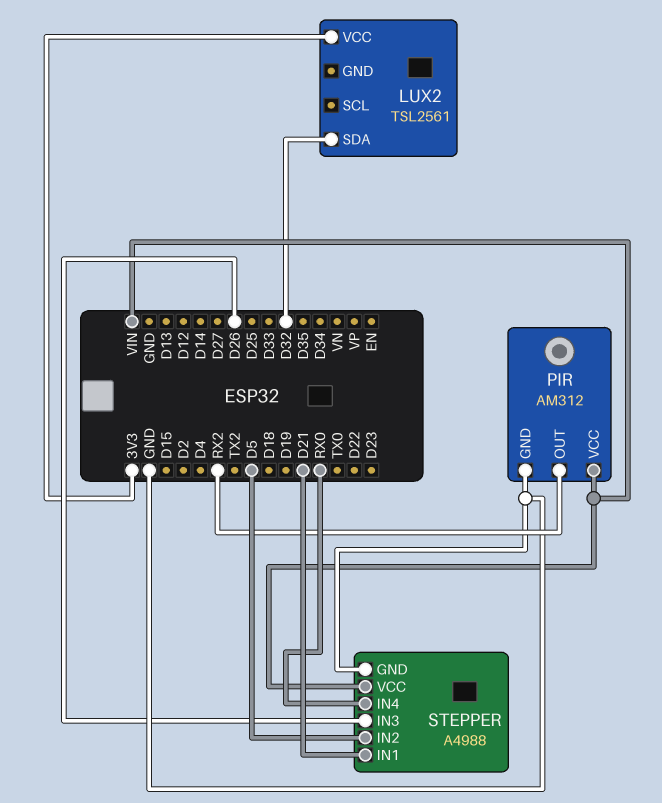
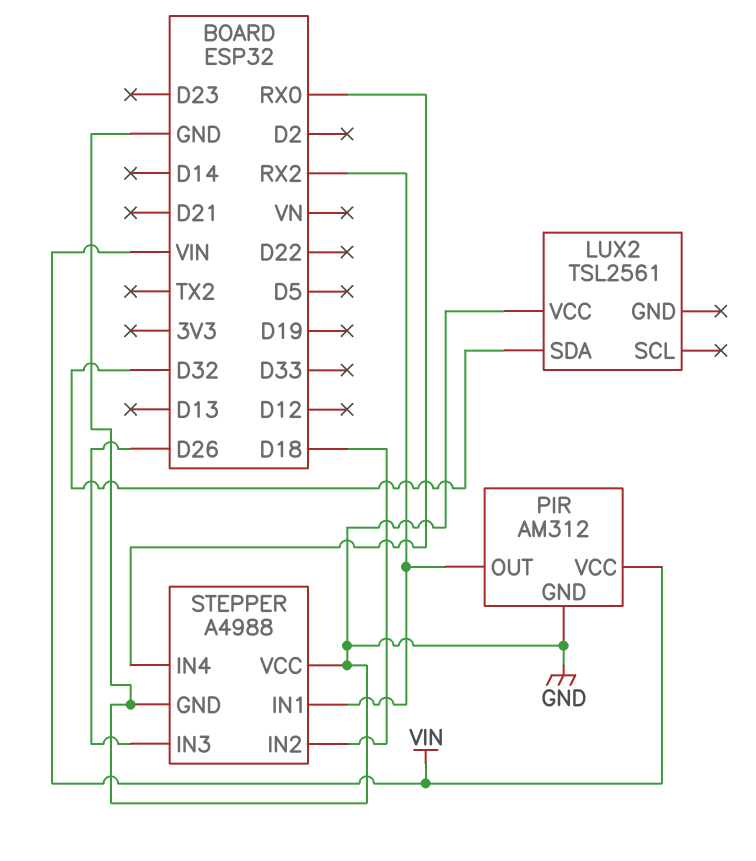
LUX2 pin VCC: 3V3 -> GND
STEPPER pin IN1: D21 -> RX2
STEPPER pin IN2: D5 -> D18
STEPPER pin VCC: VIN -> GND

